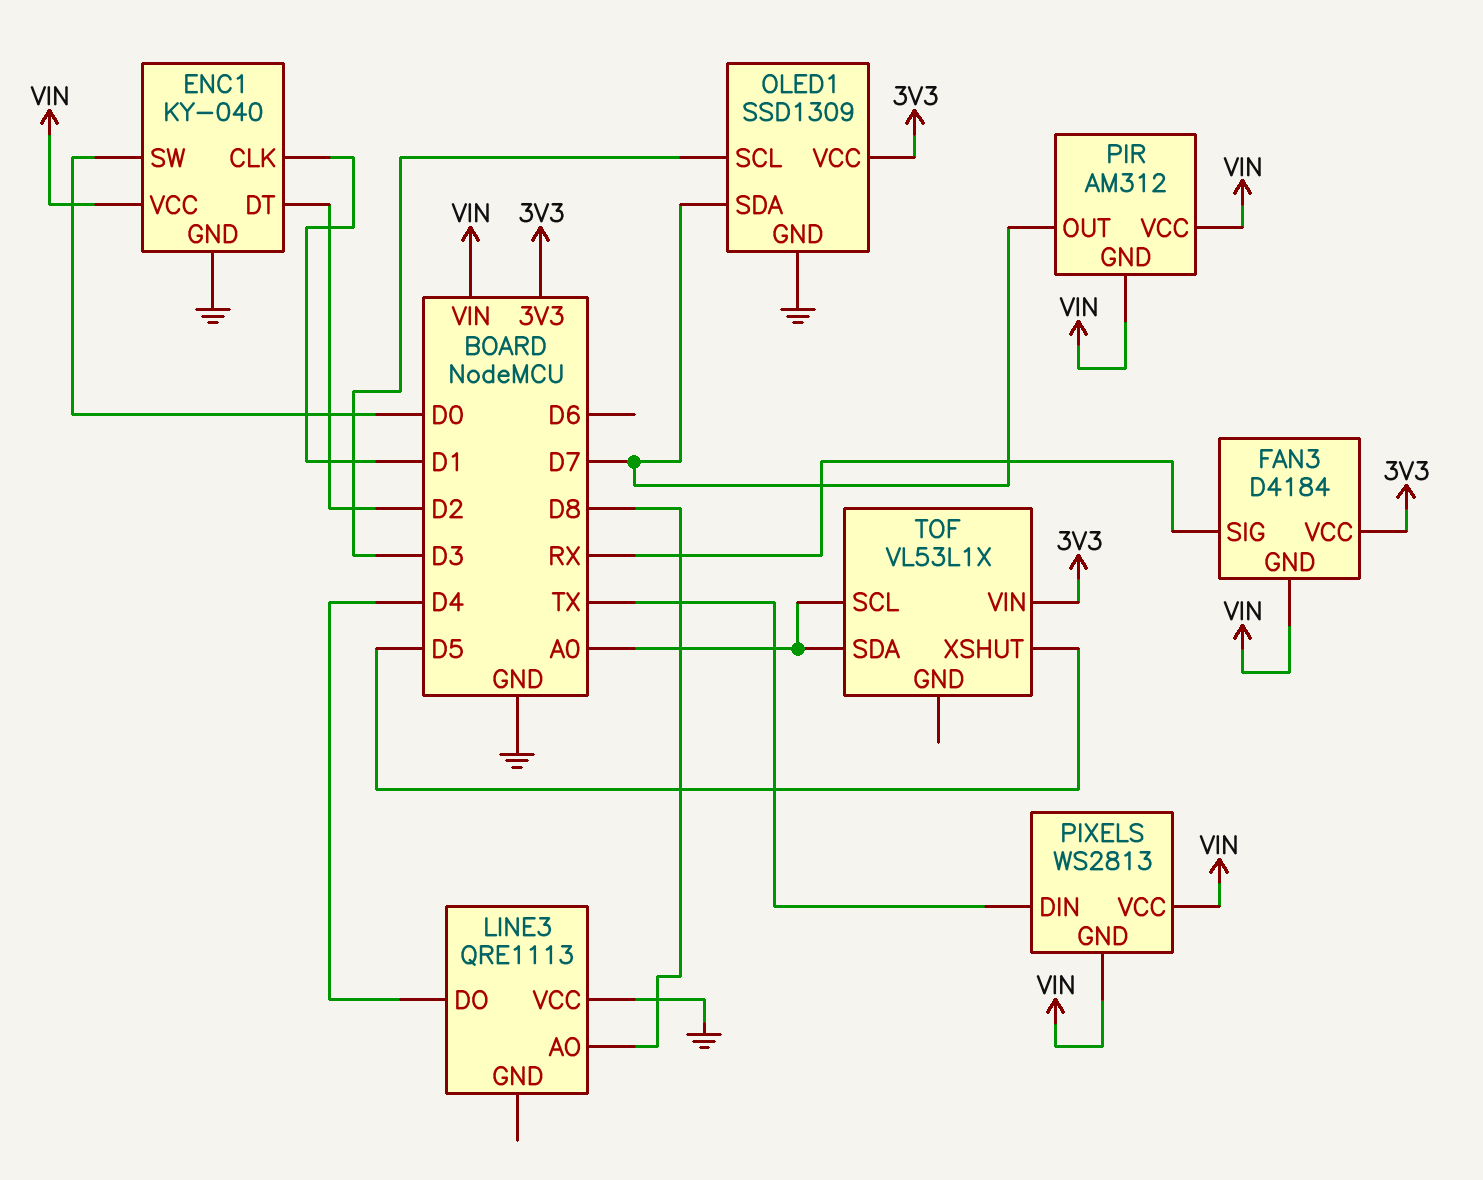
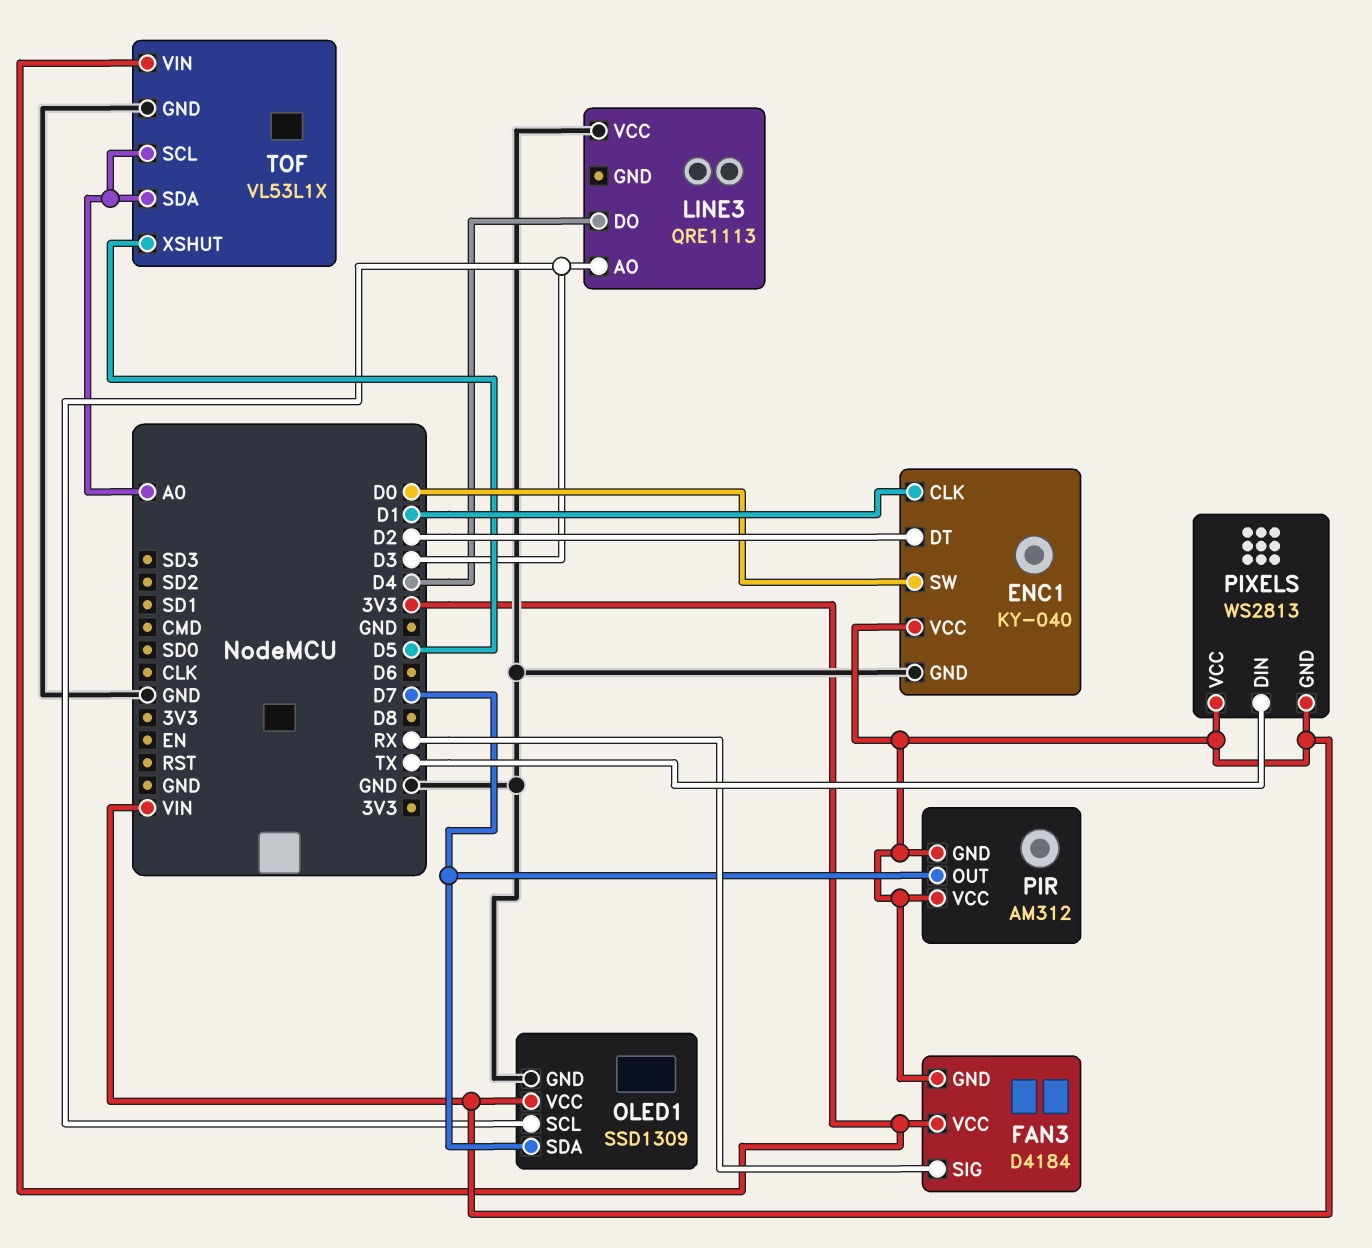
LINE3 pin AO: D8 -> D3
OLED1 pin VCC: 3V3 -> VIN
TOF pin GND: none -> GND

